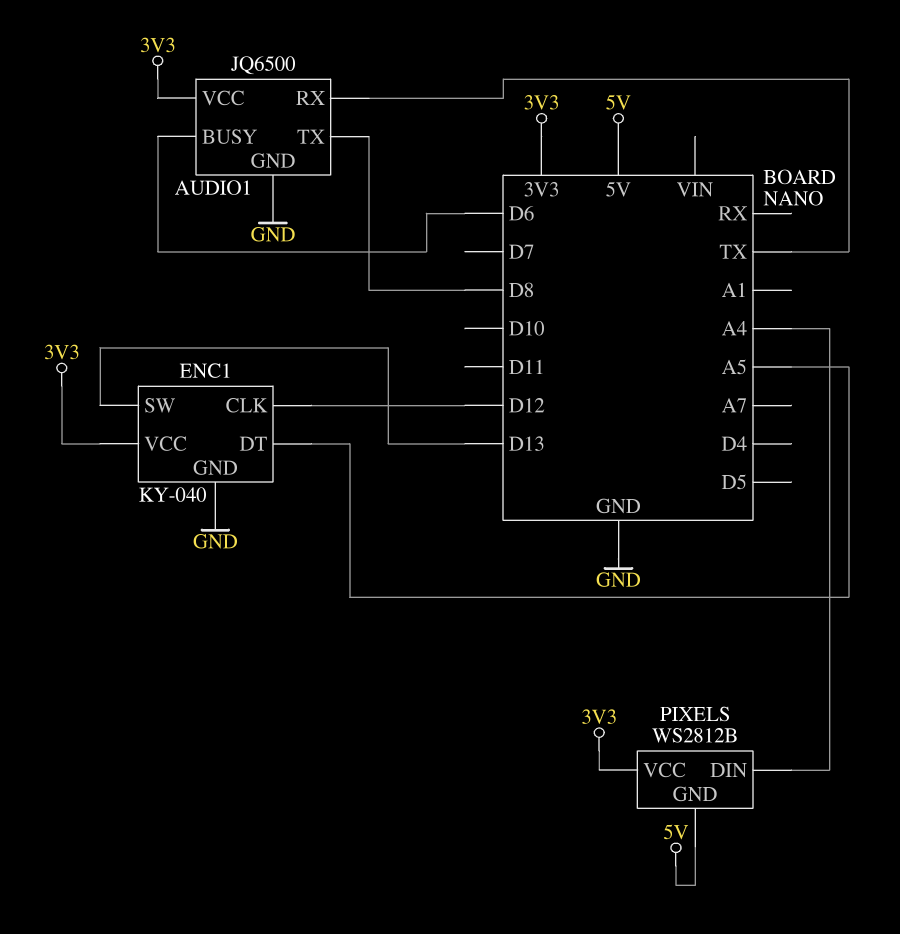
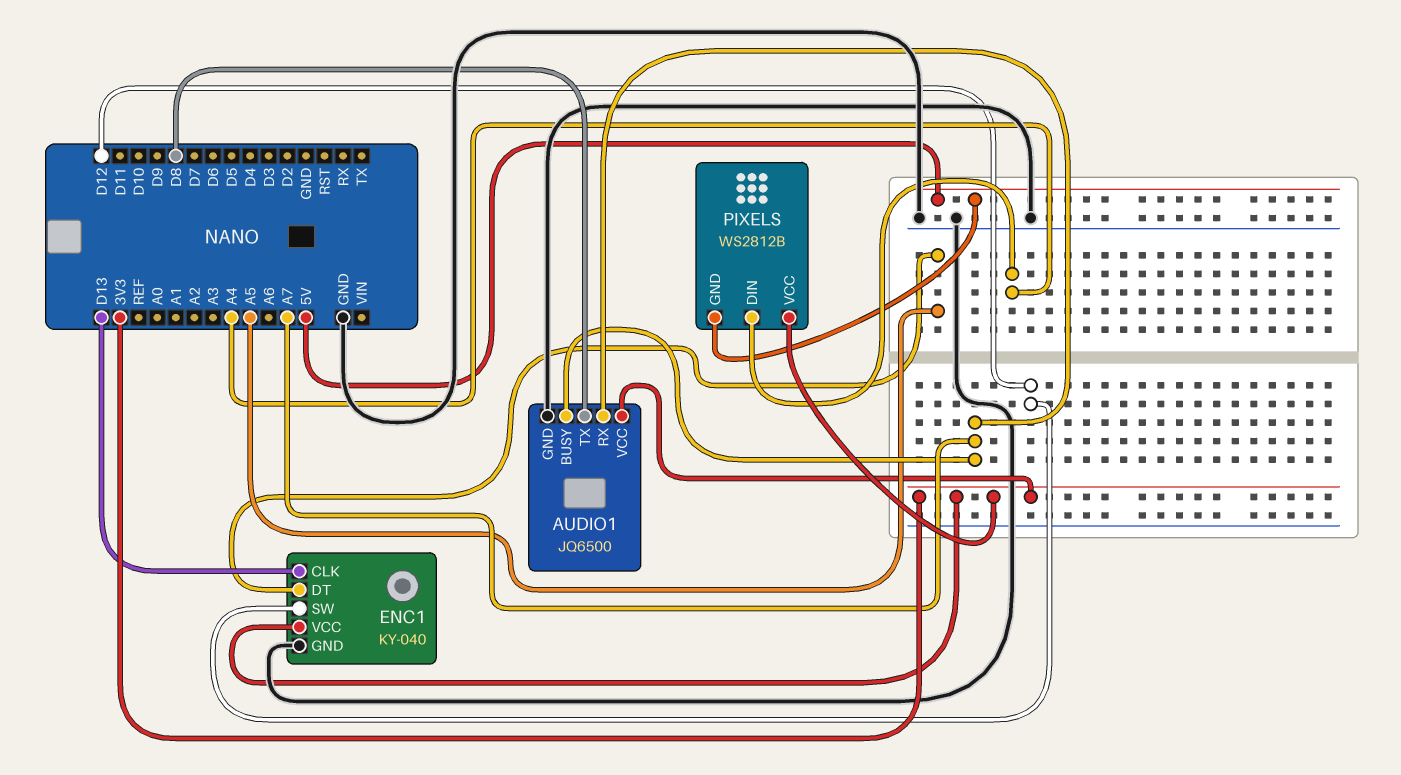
AUDIO1 pin BUSY: D6 -> A7
AUDIO1 pin RX: TX -> A7
ENC1 pin CLK: D12 -> D13
ENC1 pin SW: D13 -> D12

